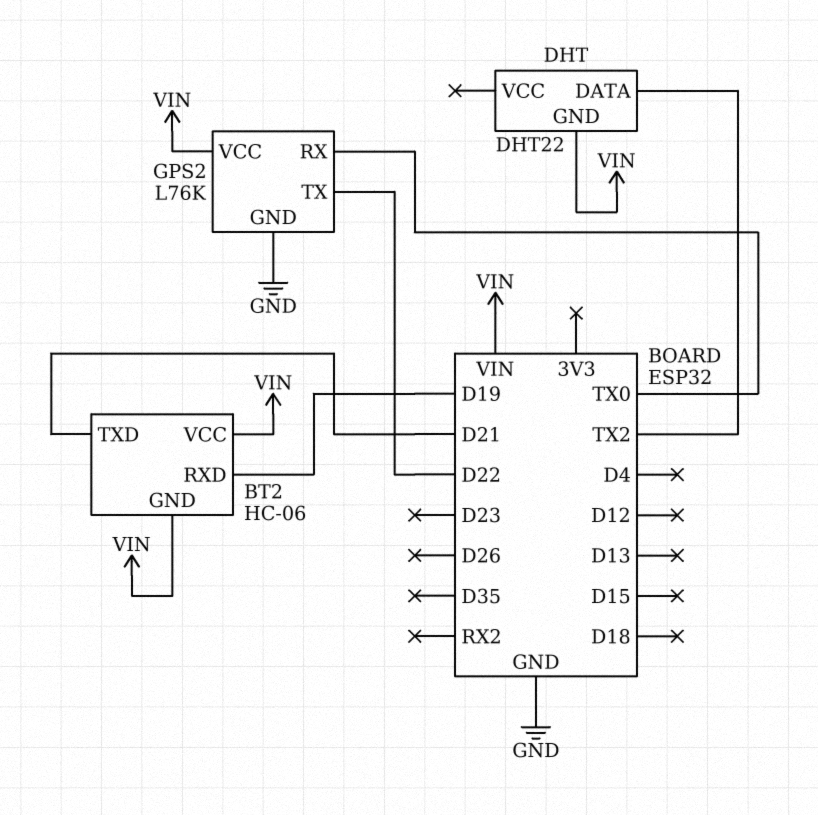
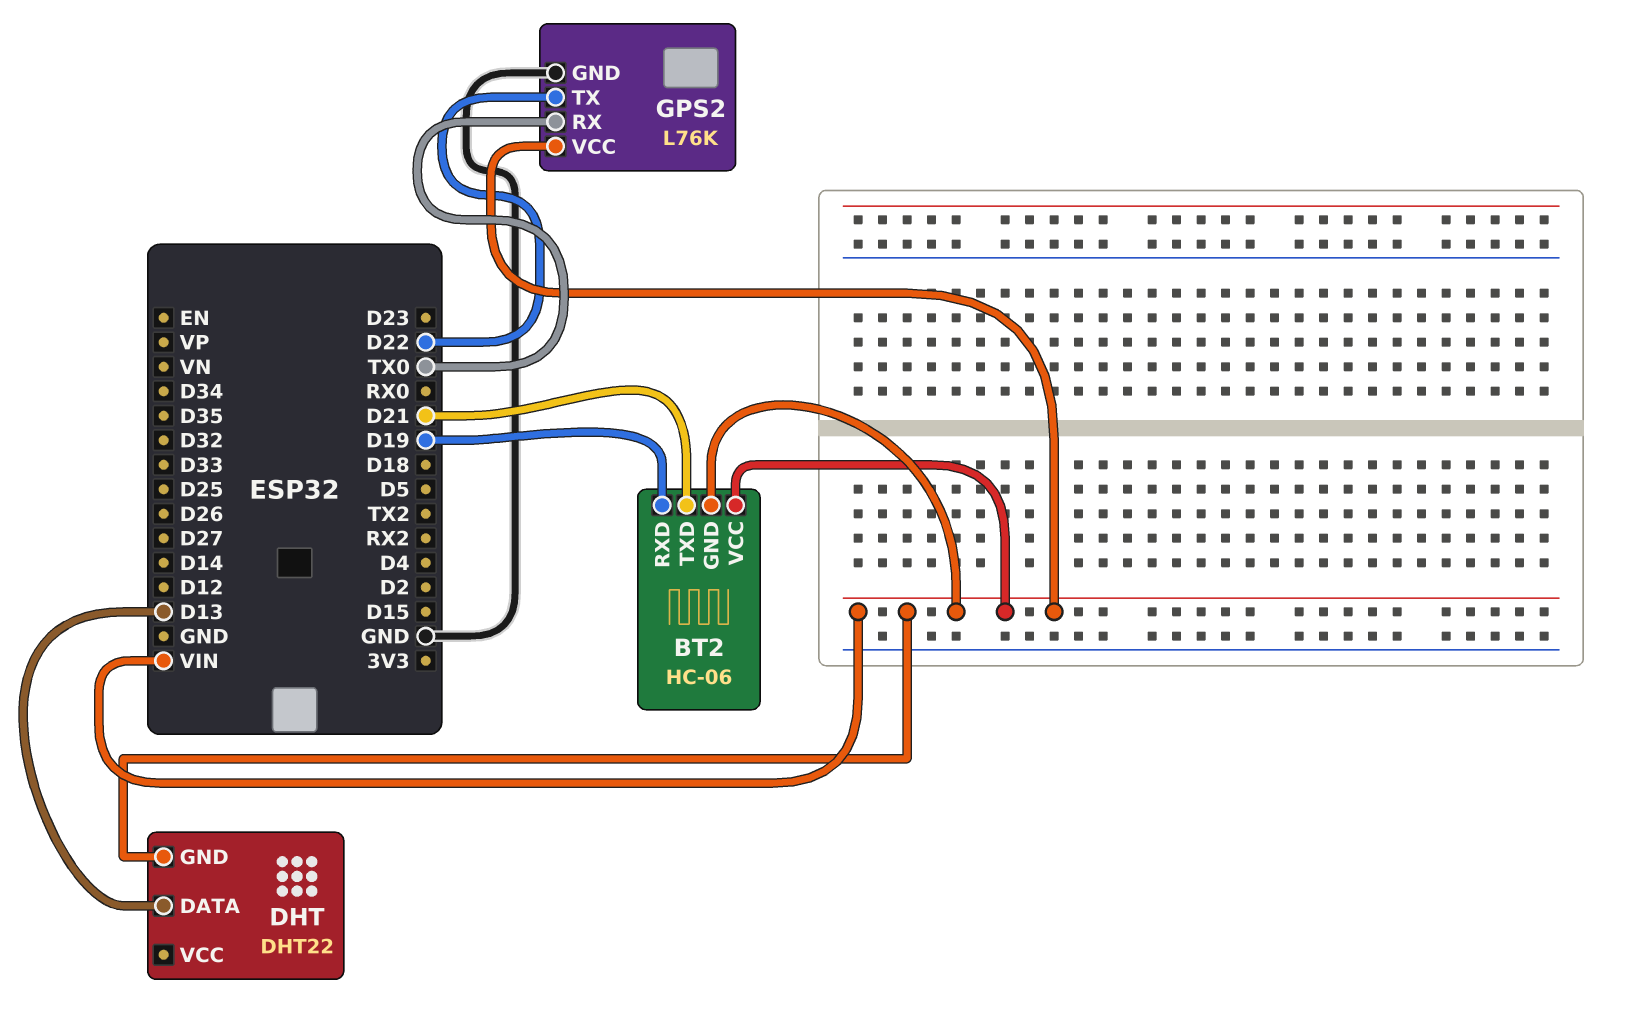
DHT pin DATA: TX2 -> D13

